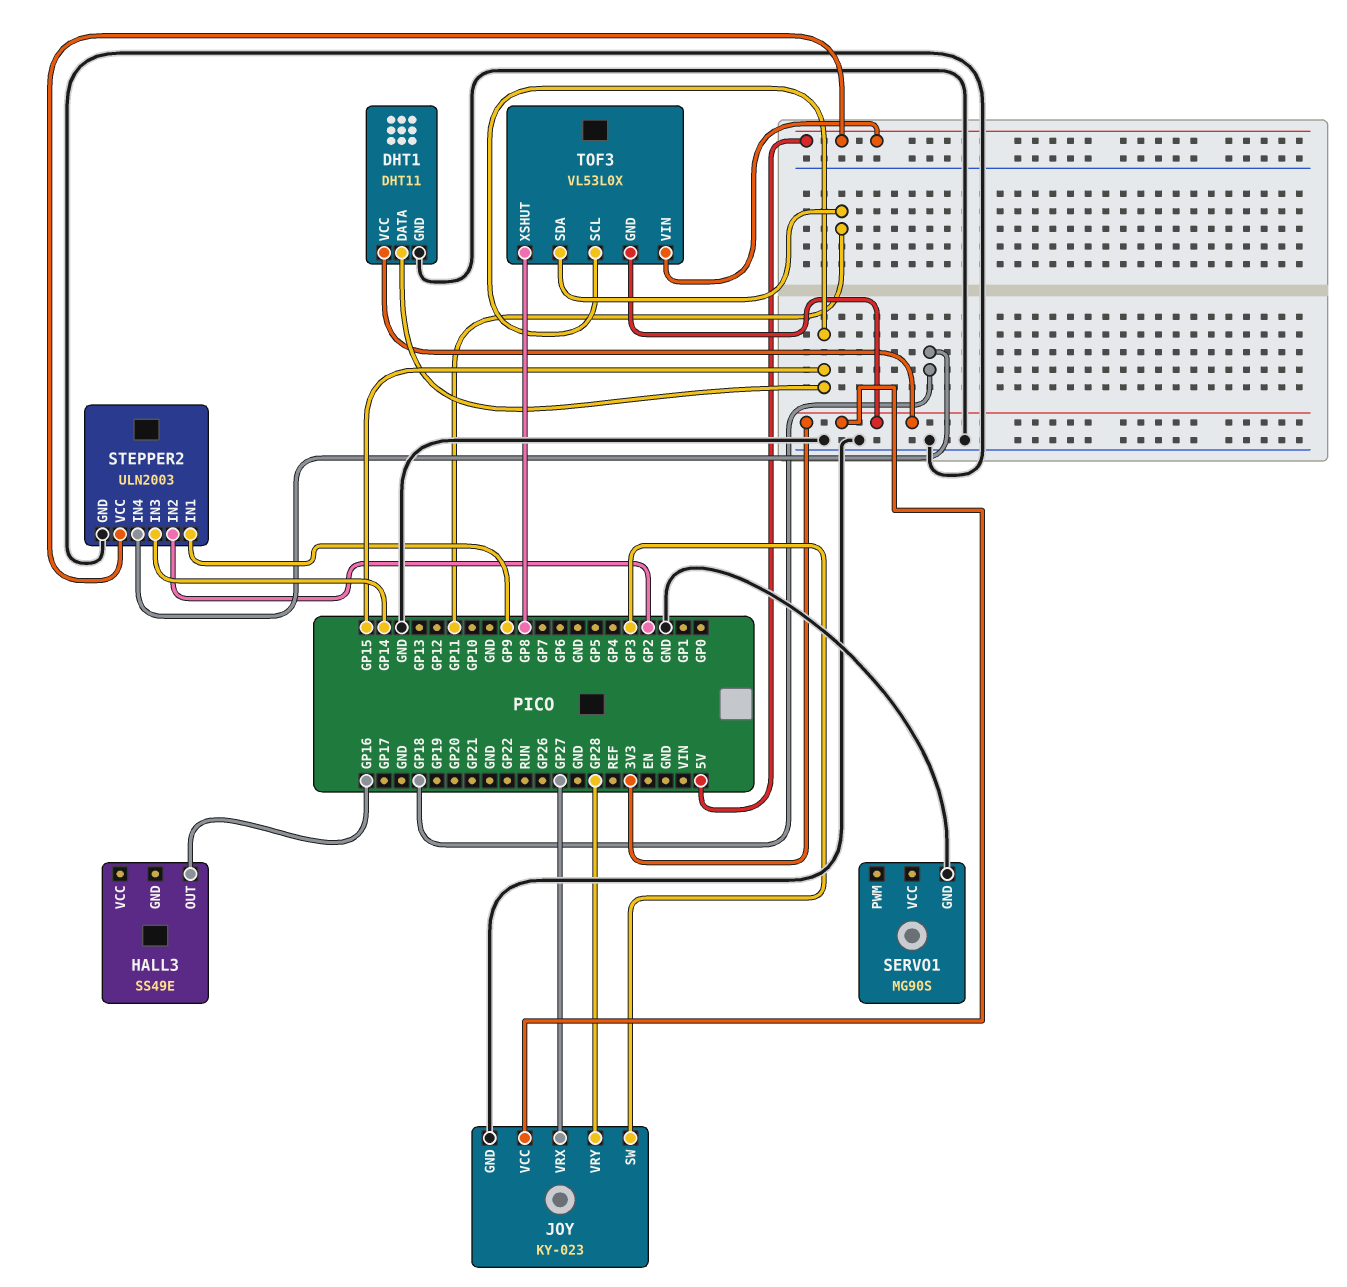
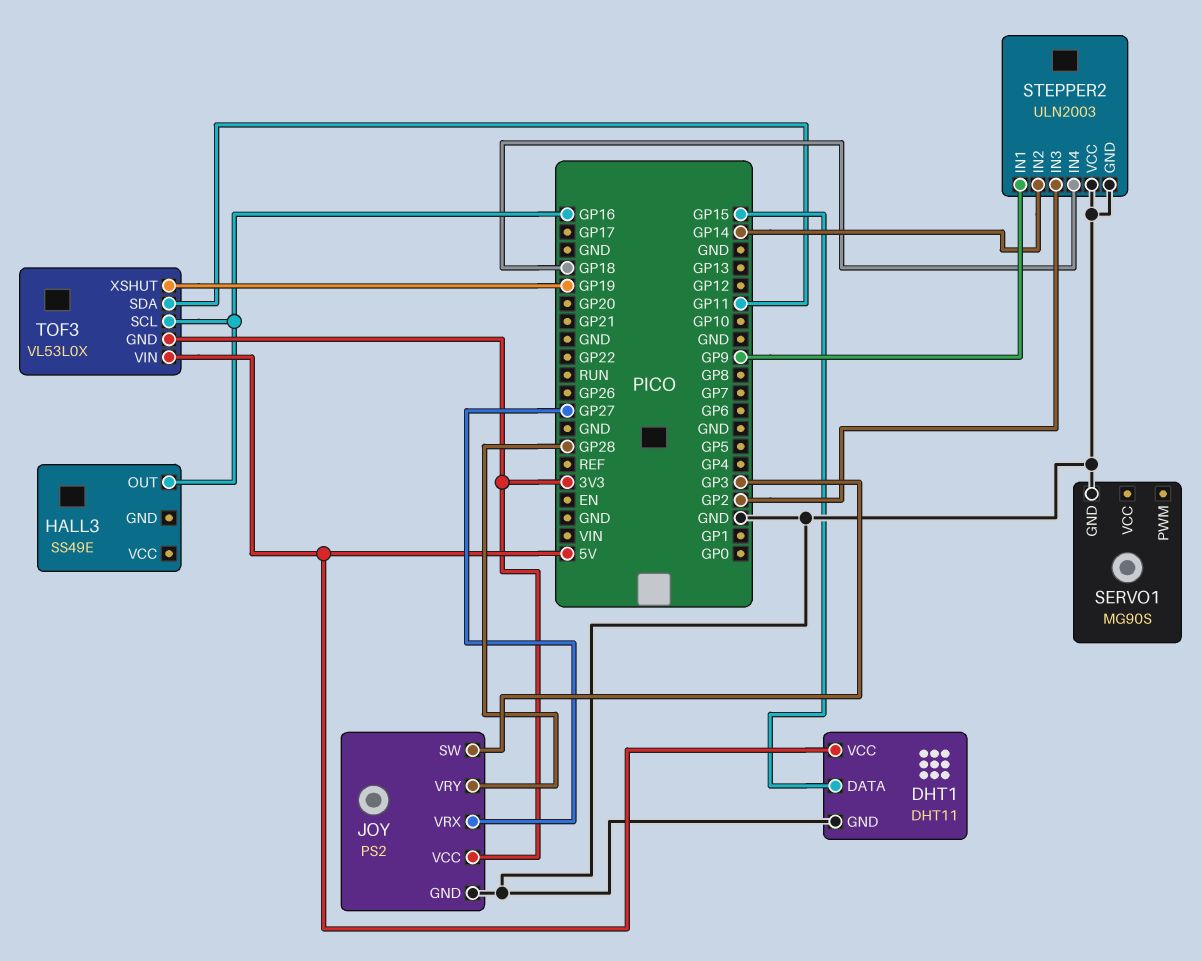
DHT1 pin VCC: 3V3 -> 5V
JOY: KY-023 -> PS2
STEPPER2 pin IN2: GP2 -> GP14
STEPPER2 pin IN3: GP14 -> GP2
STEPPER2 pin VCC: 5V -> GND
TOF3 pin SCL: GP15 -> GP16
TOF3 pin XSHUT: GP8 -> GP19

